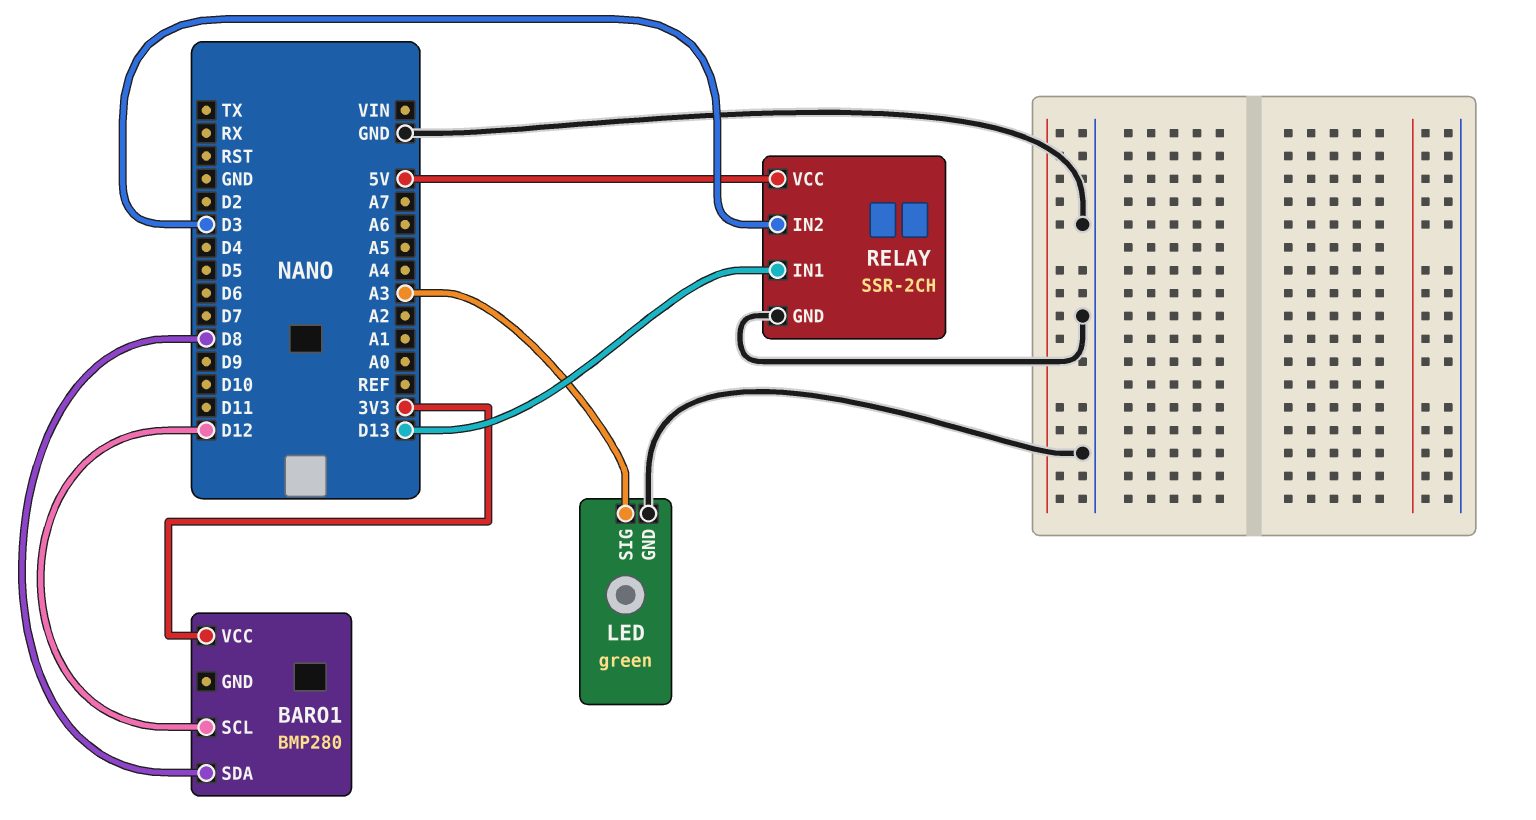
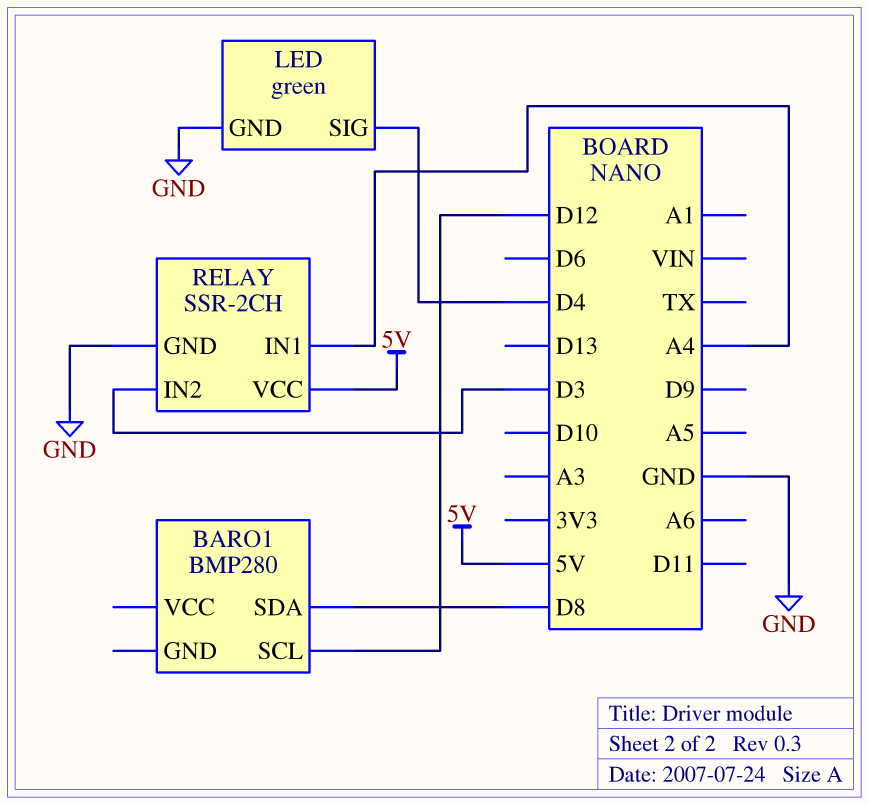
BARO1 pin VCC: 3V3 -> none
LED pin SIG: A3 -> D4
RELAY pin IN1: D13 -> A4

